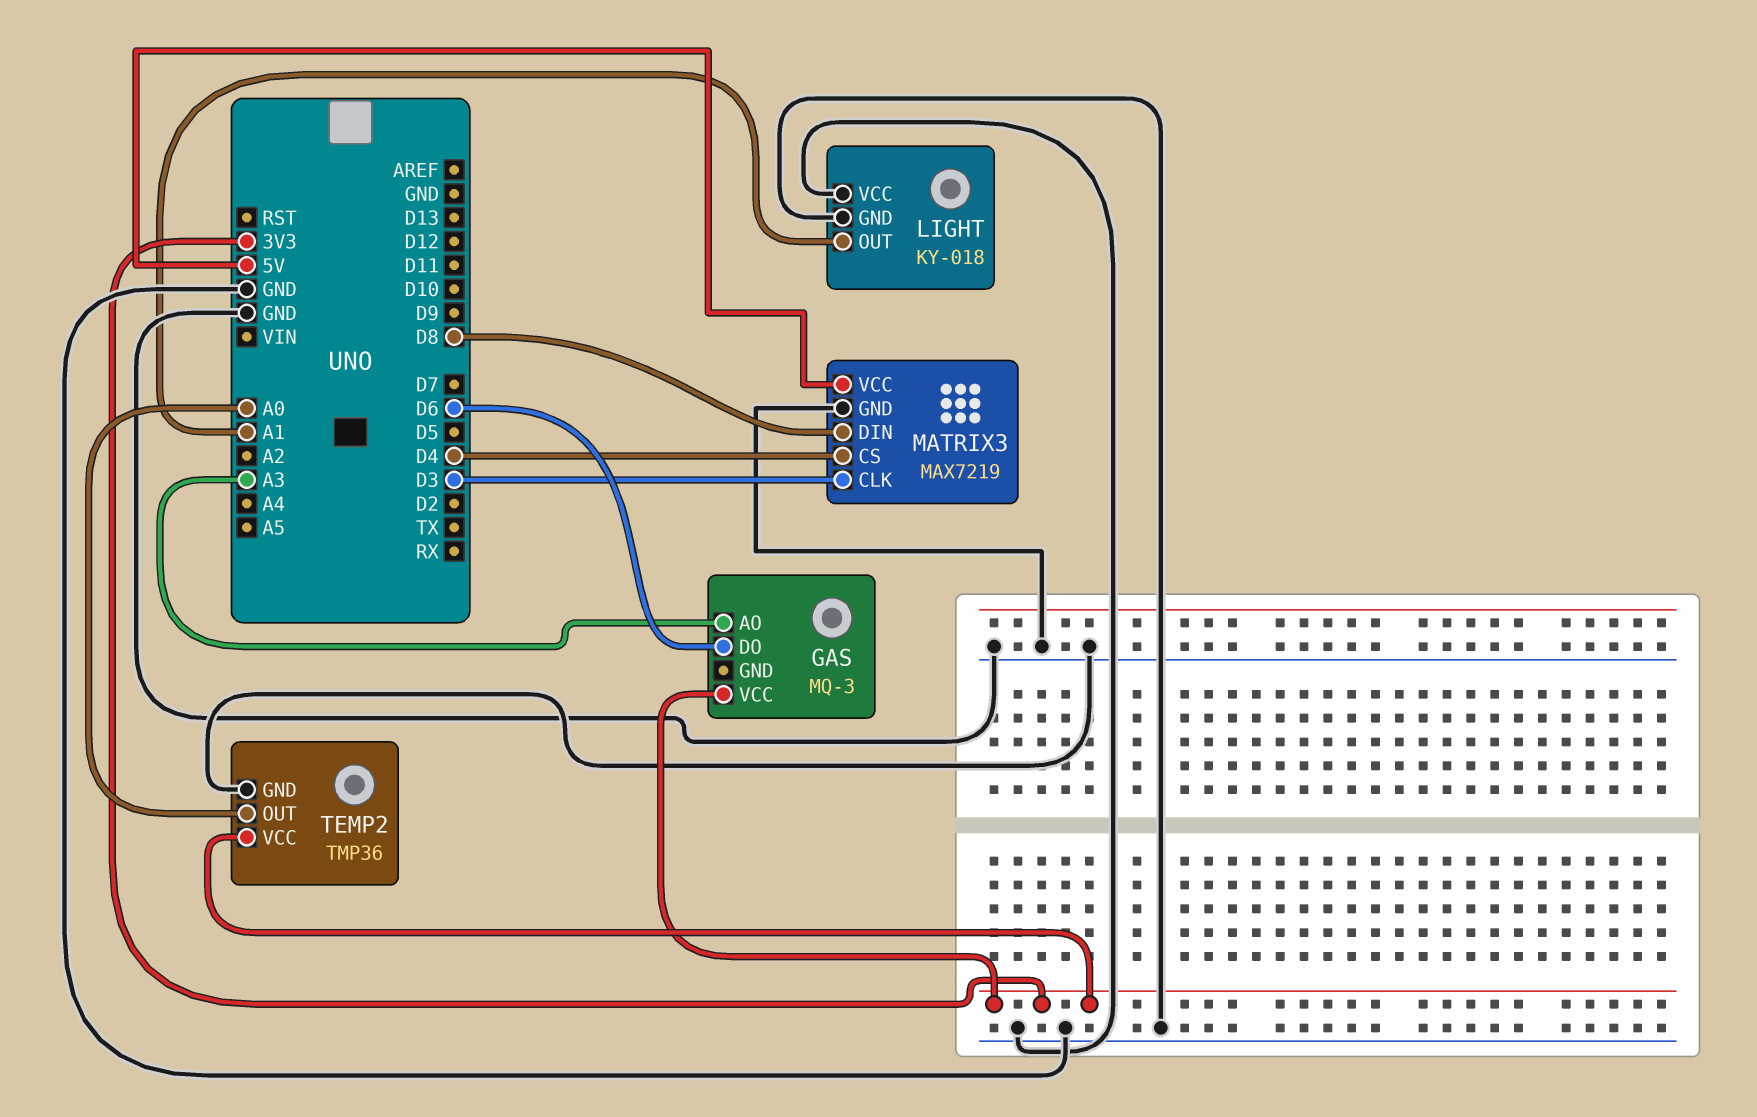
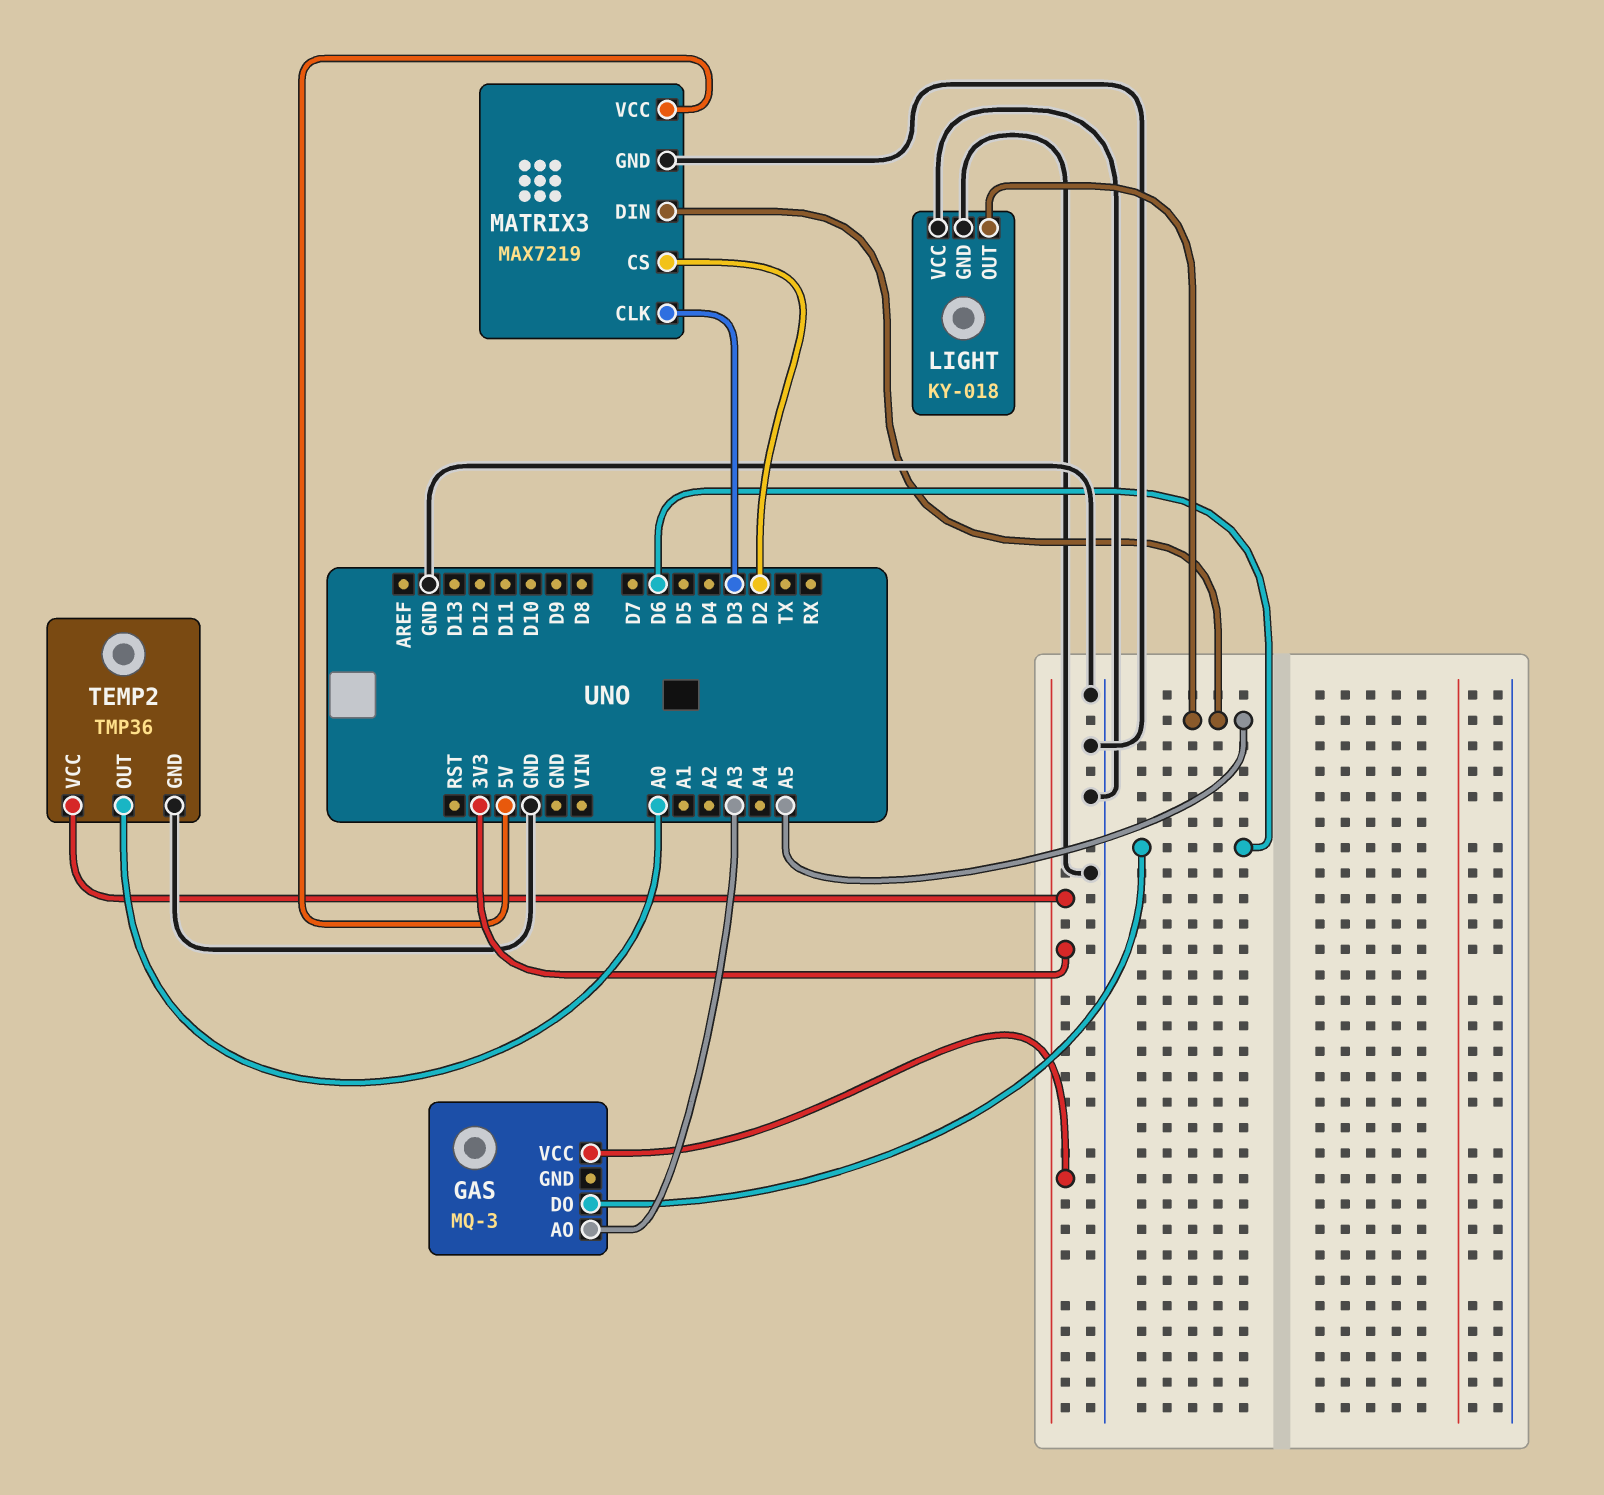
LIGHT pin OUT: A1 -> A5
MATRIX3 pin CS: D4 -> D2
MATRIX3 pin DIN: D8 -> A5

